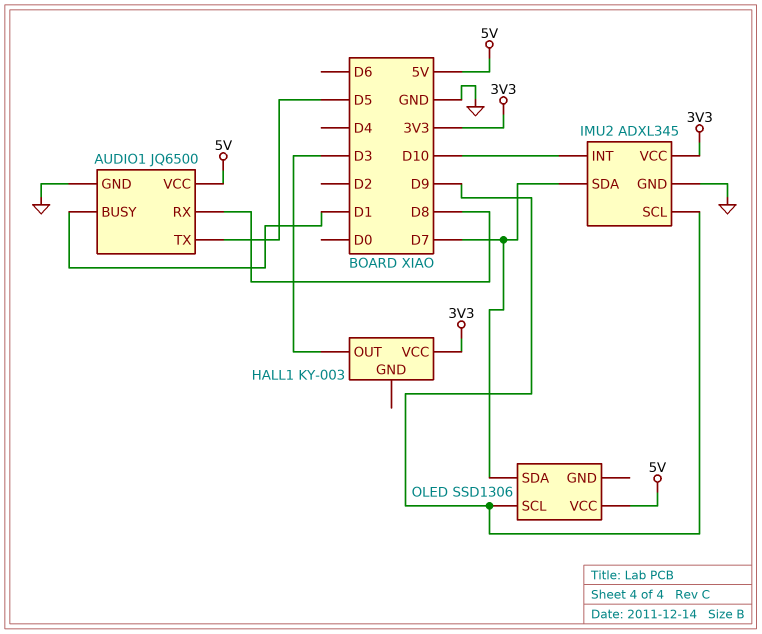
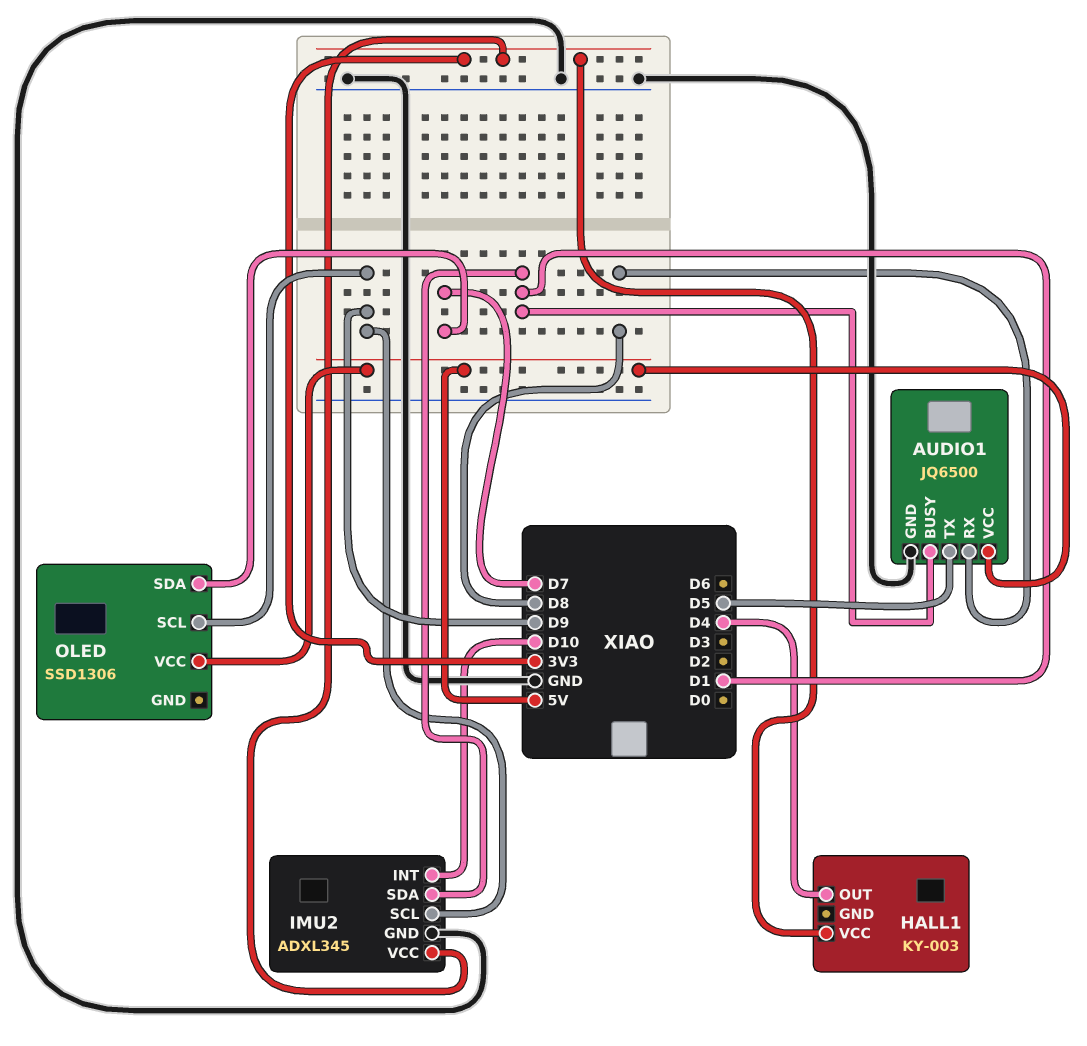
HALL1 pin OUT: D3 -> D4
IMU2 pin SDA: D7 -> D1

